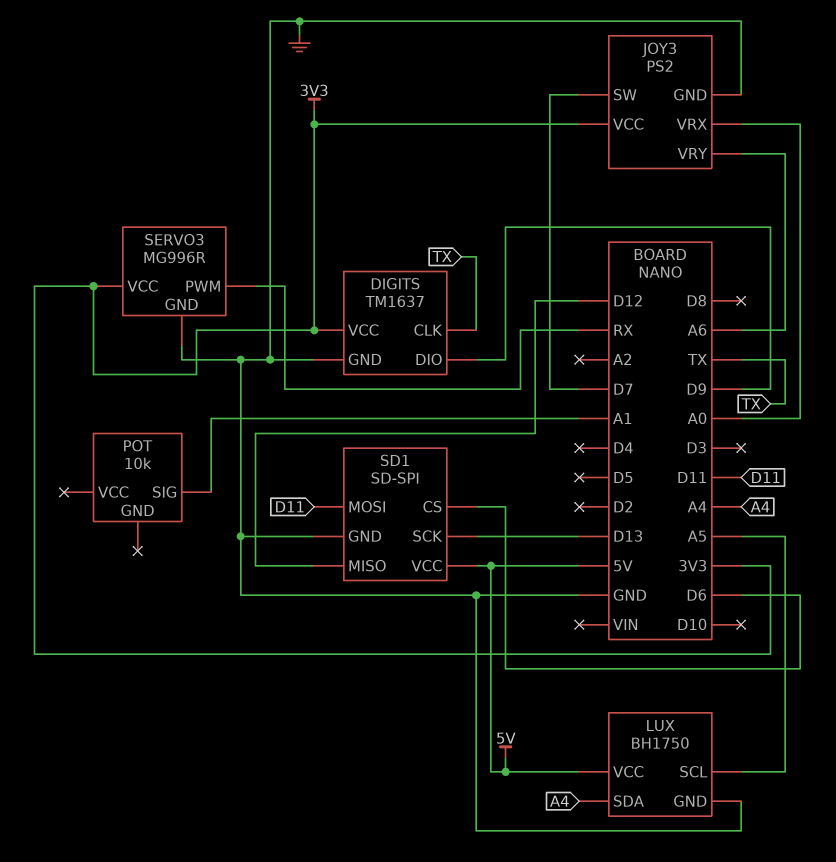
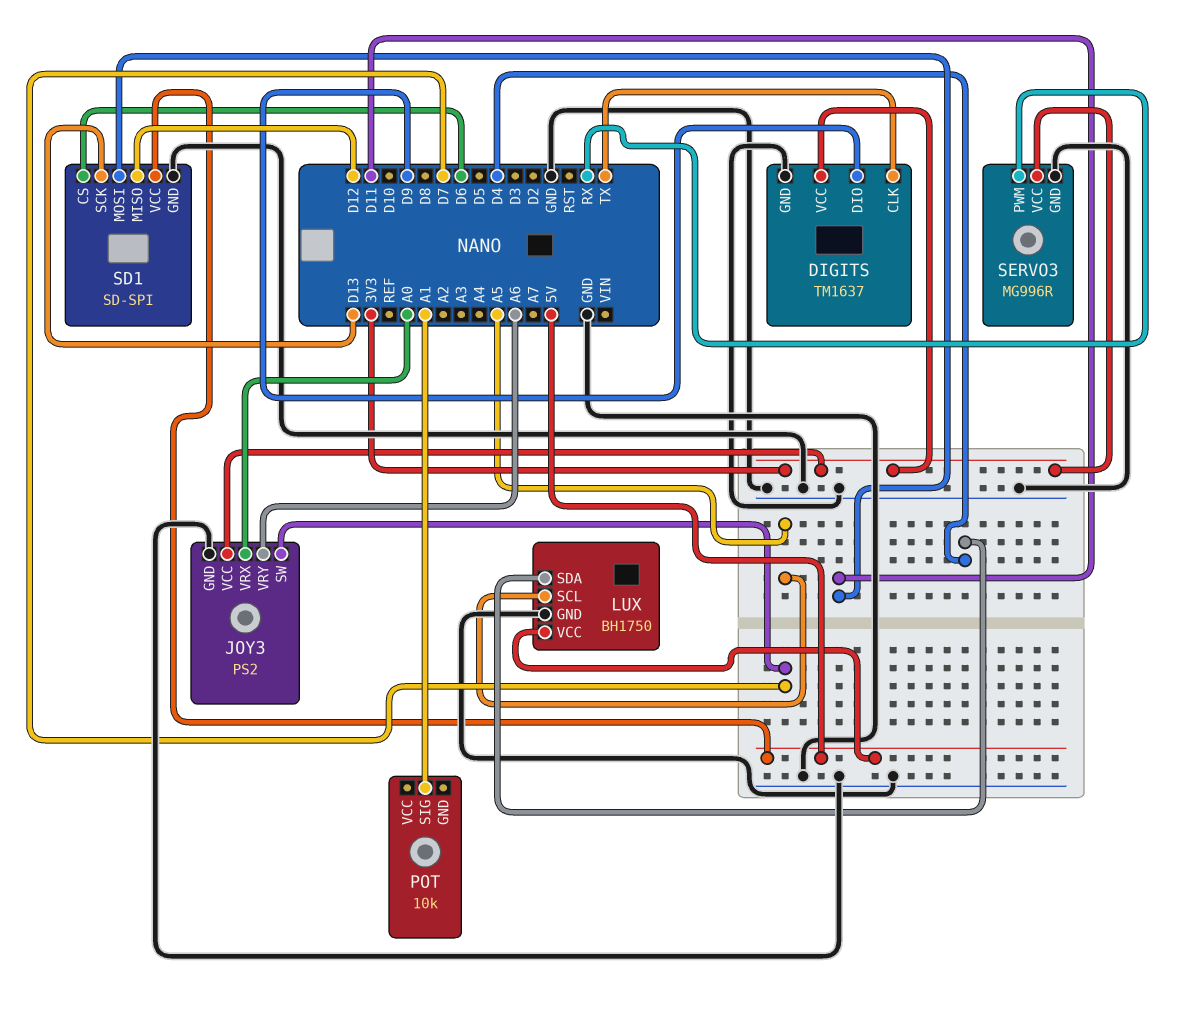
LUX pin SDA: A4 -> D4

